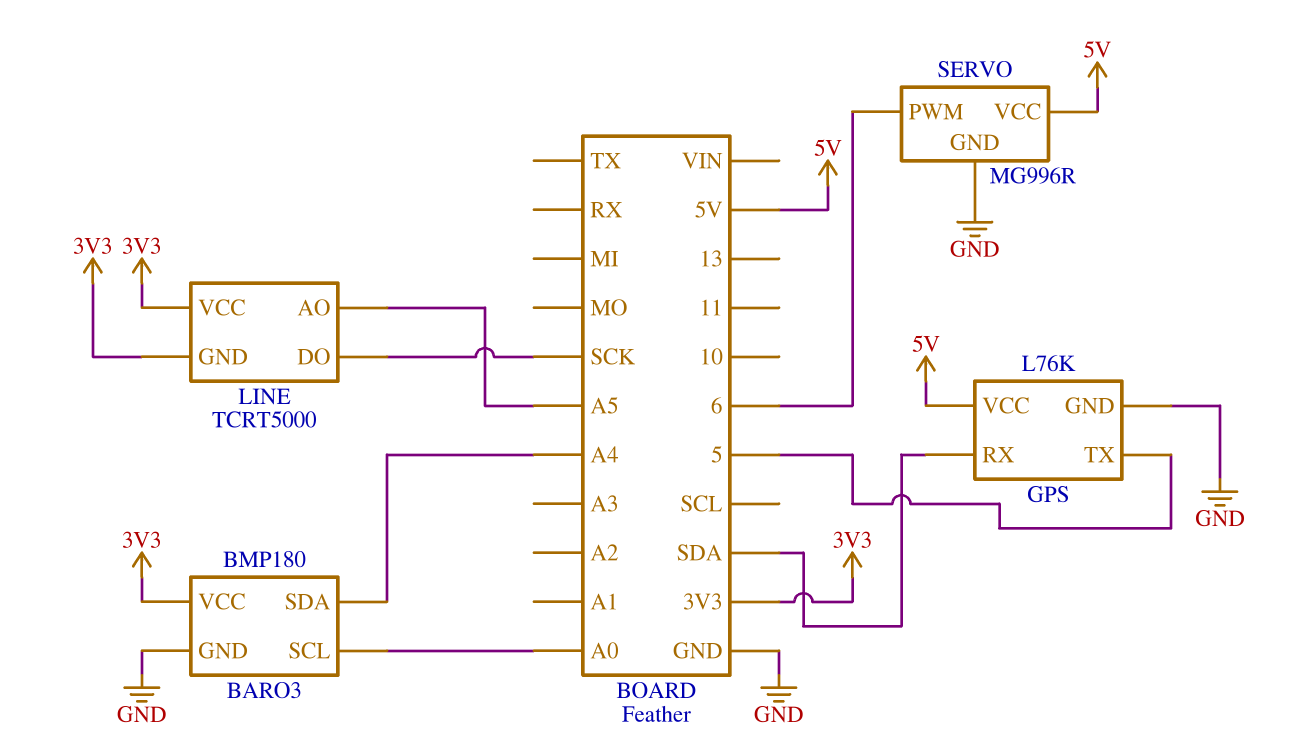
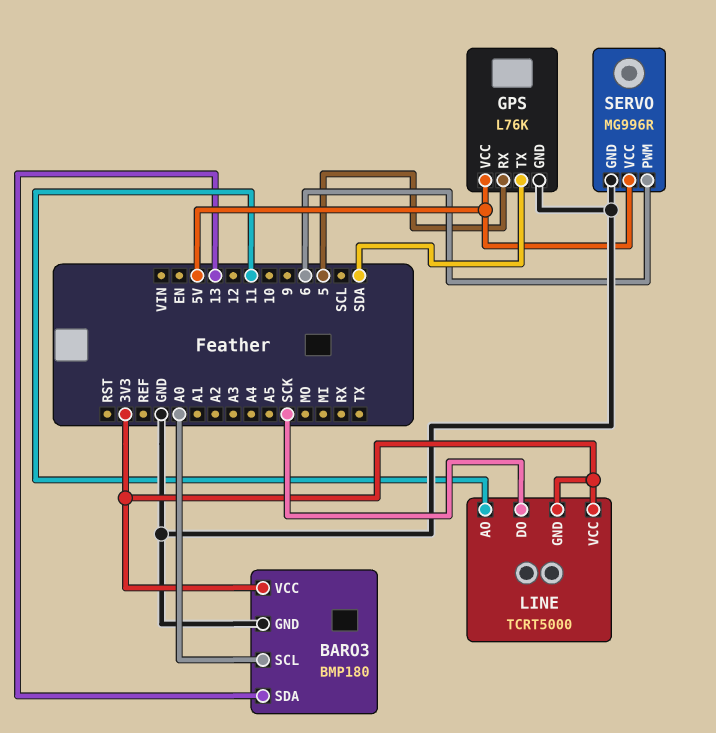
BARO3 pin SDA: A4 -> 13
GPS pin RX: SDA -> 5
GPS pin TX: 5 -> SDA
LINE pin AO: A5 -> 11

